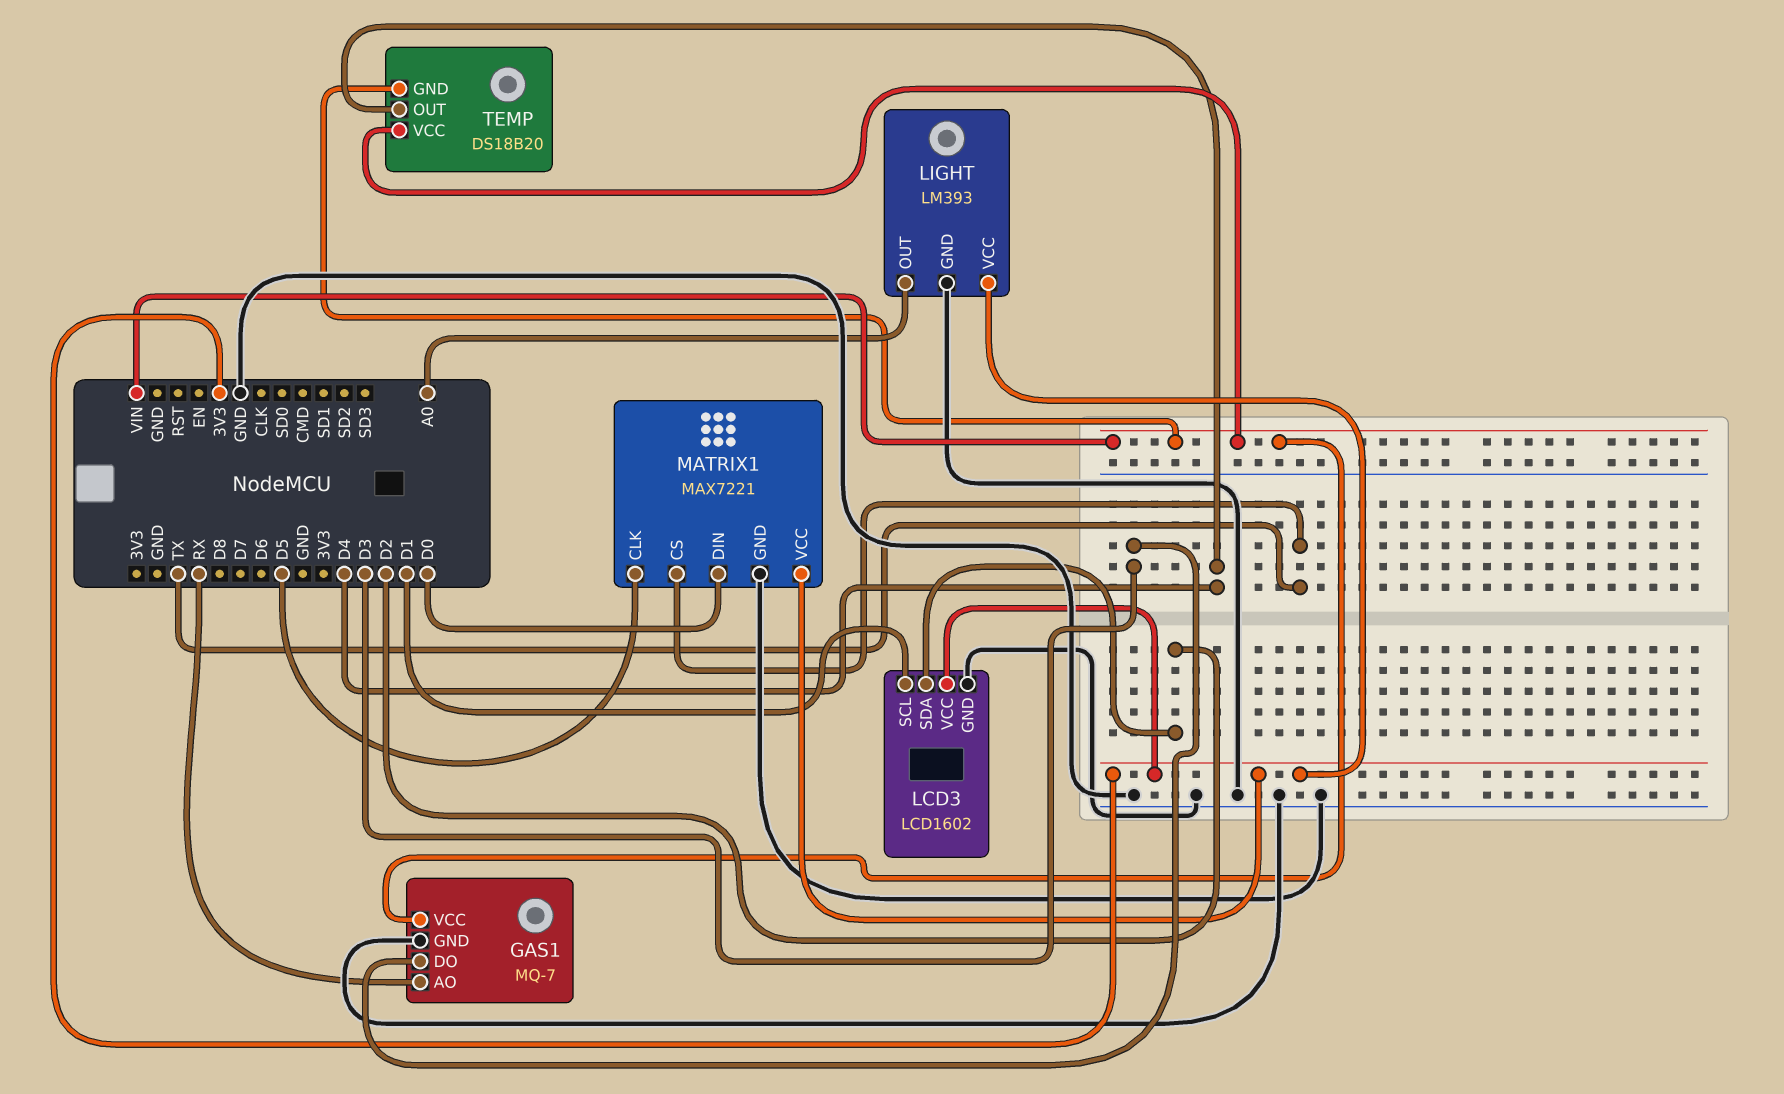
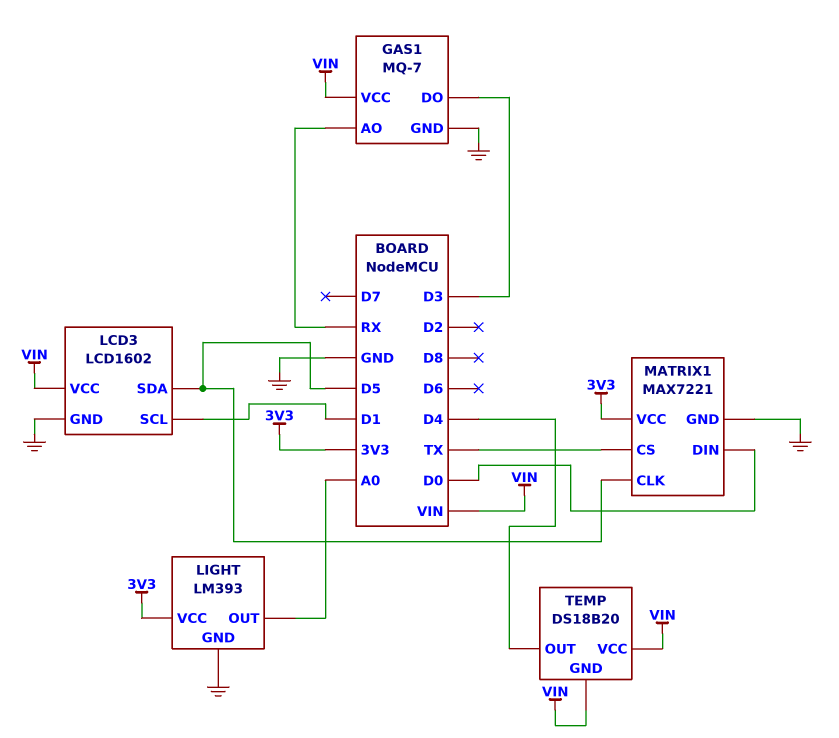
LCD3 pin SDA: D2 -> D5
LCD3 pin VCC: 3V3 -> VIN

